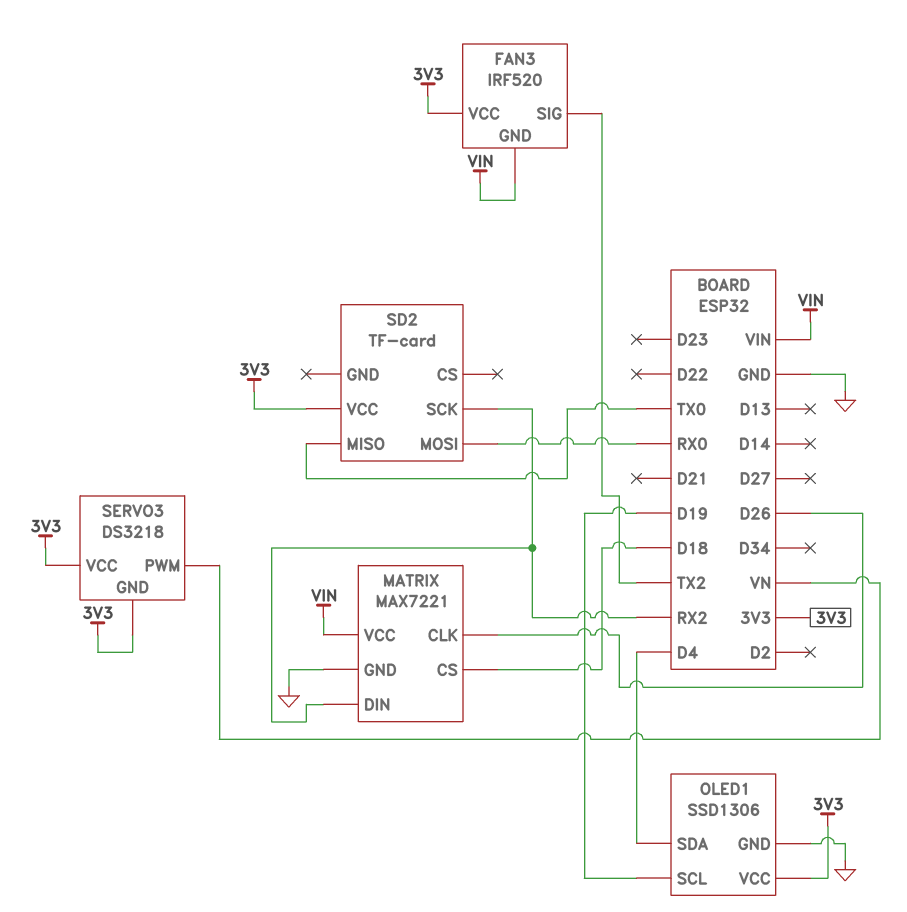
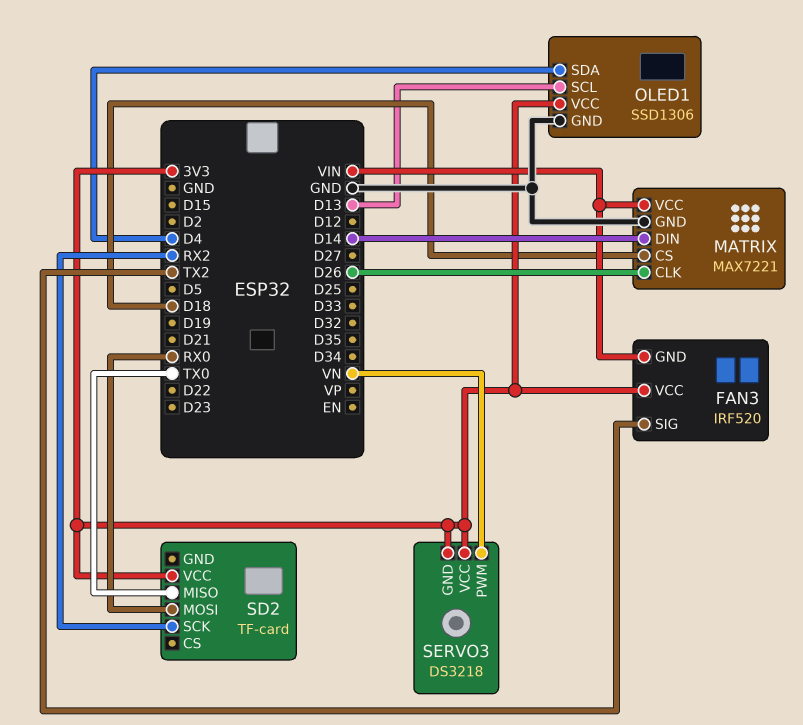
MATRIX pin DIN: RX2 -> D14
OLED1 pin SCL: D19 -> D13

